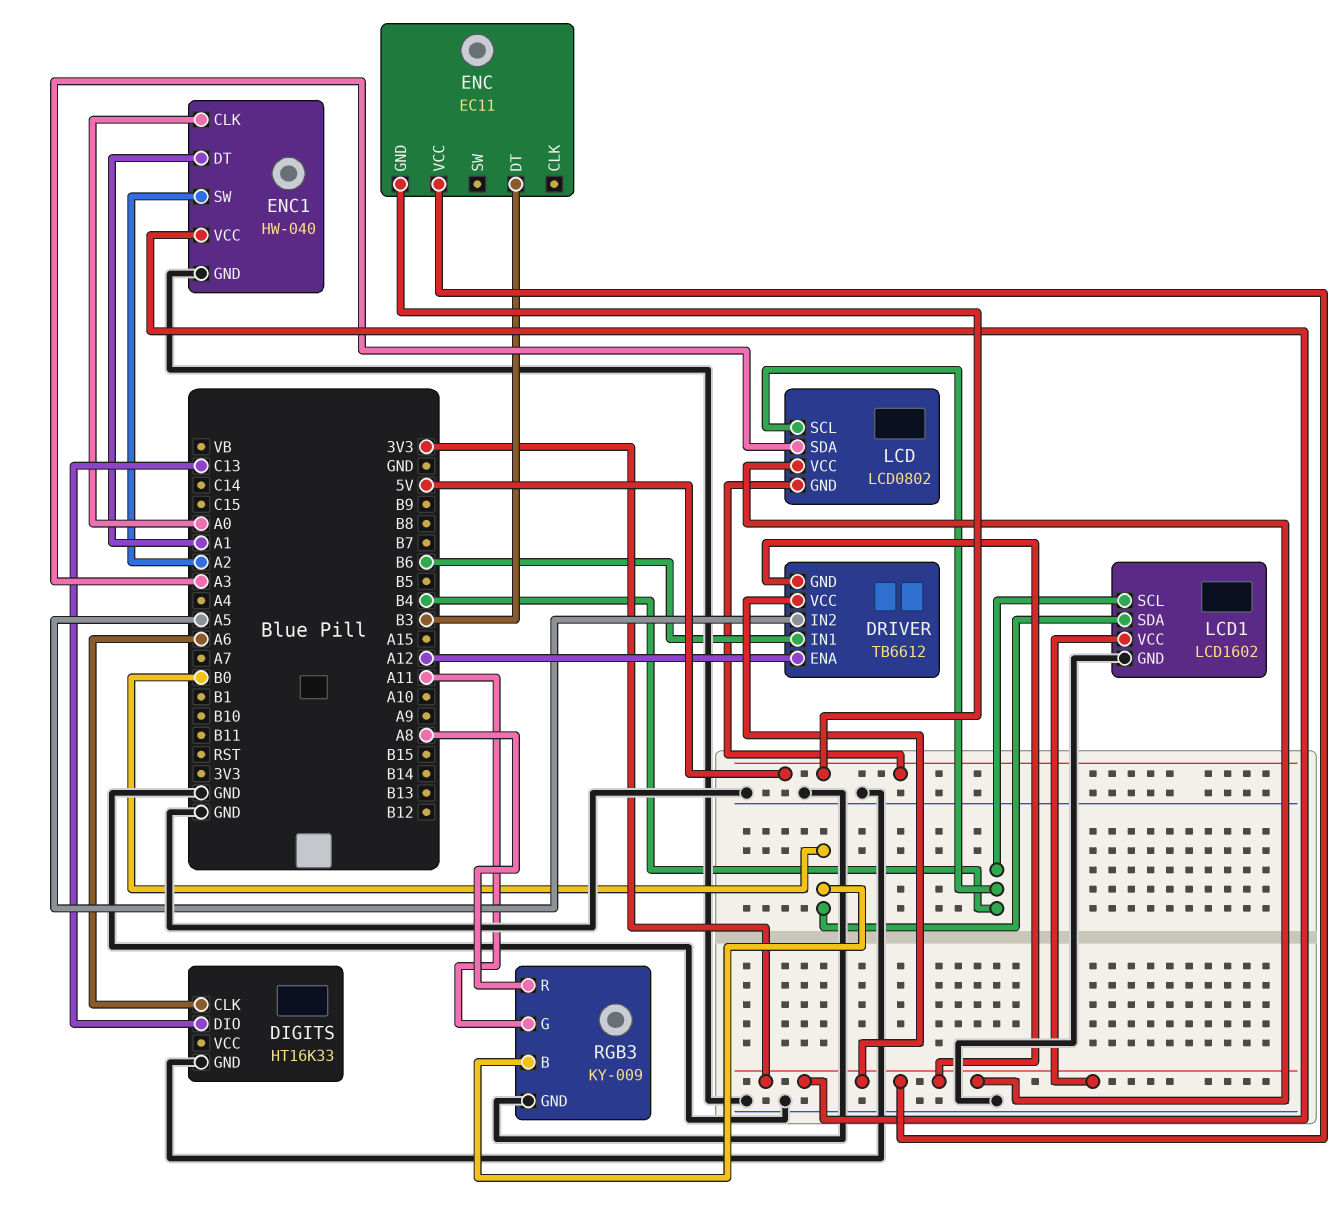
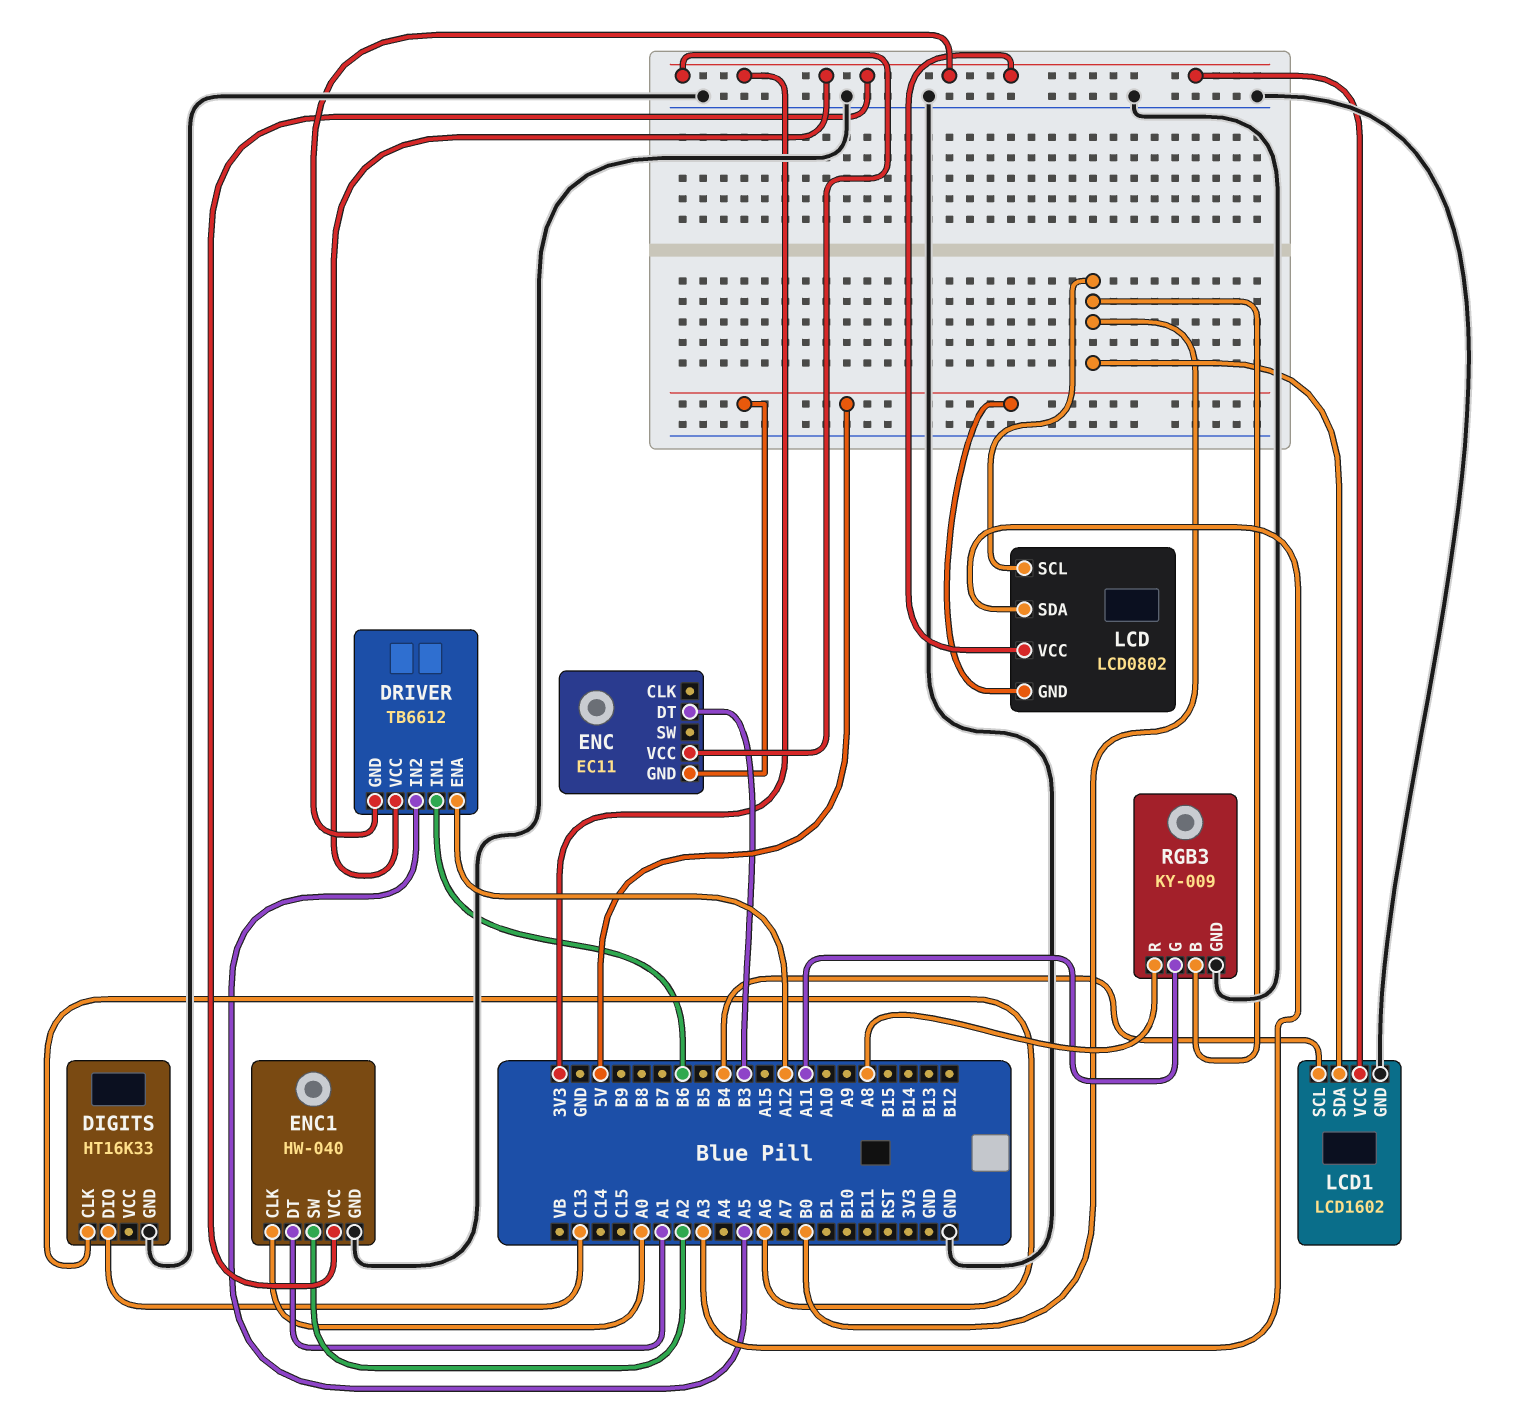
LCD pin SCL: B4 -> B0

